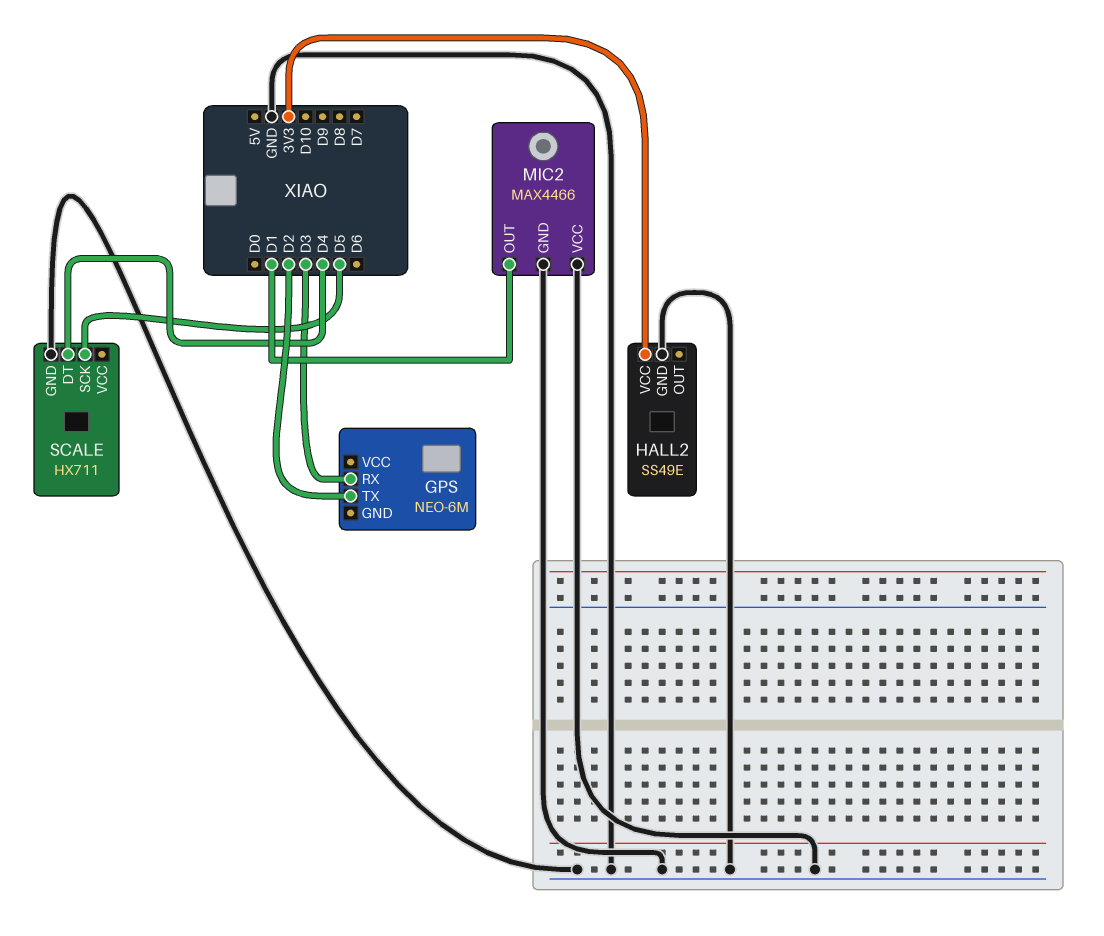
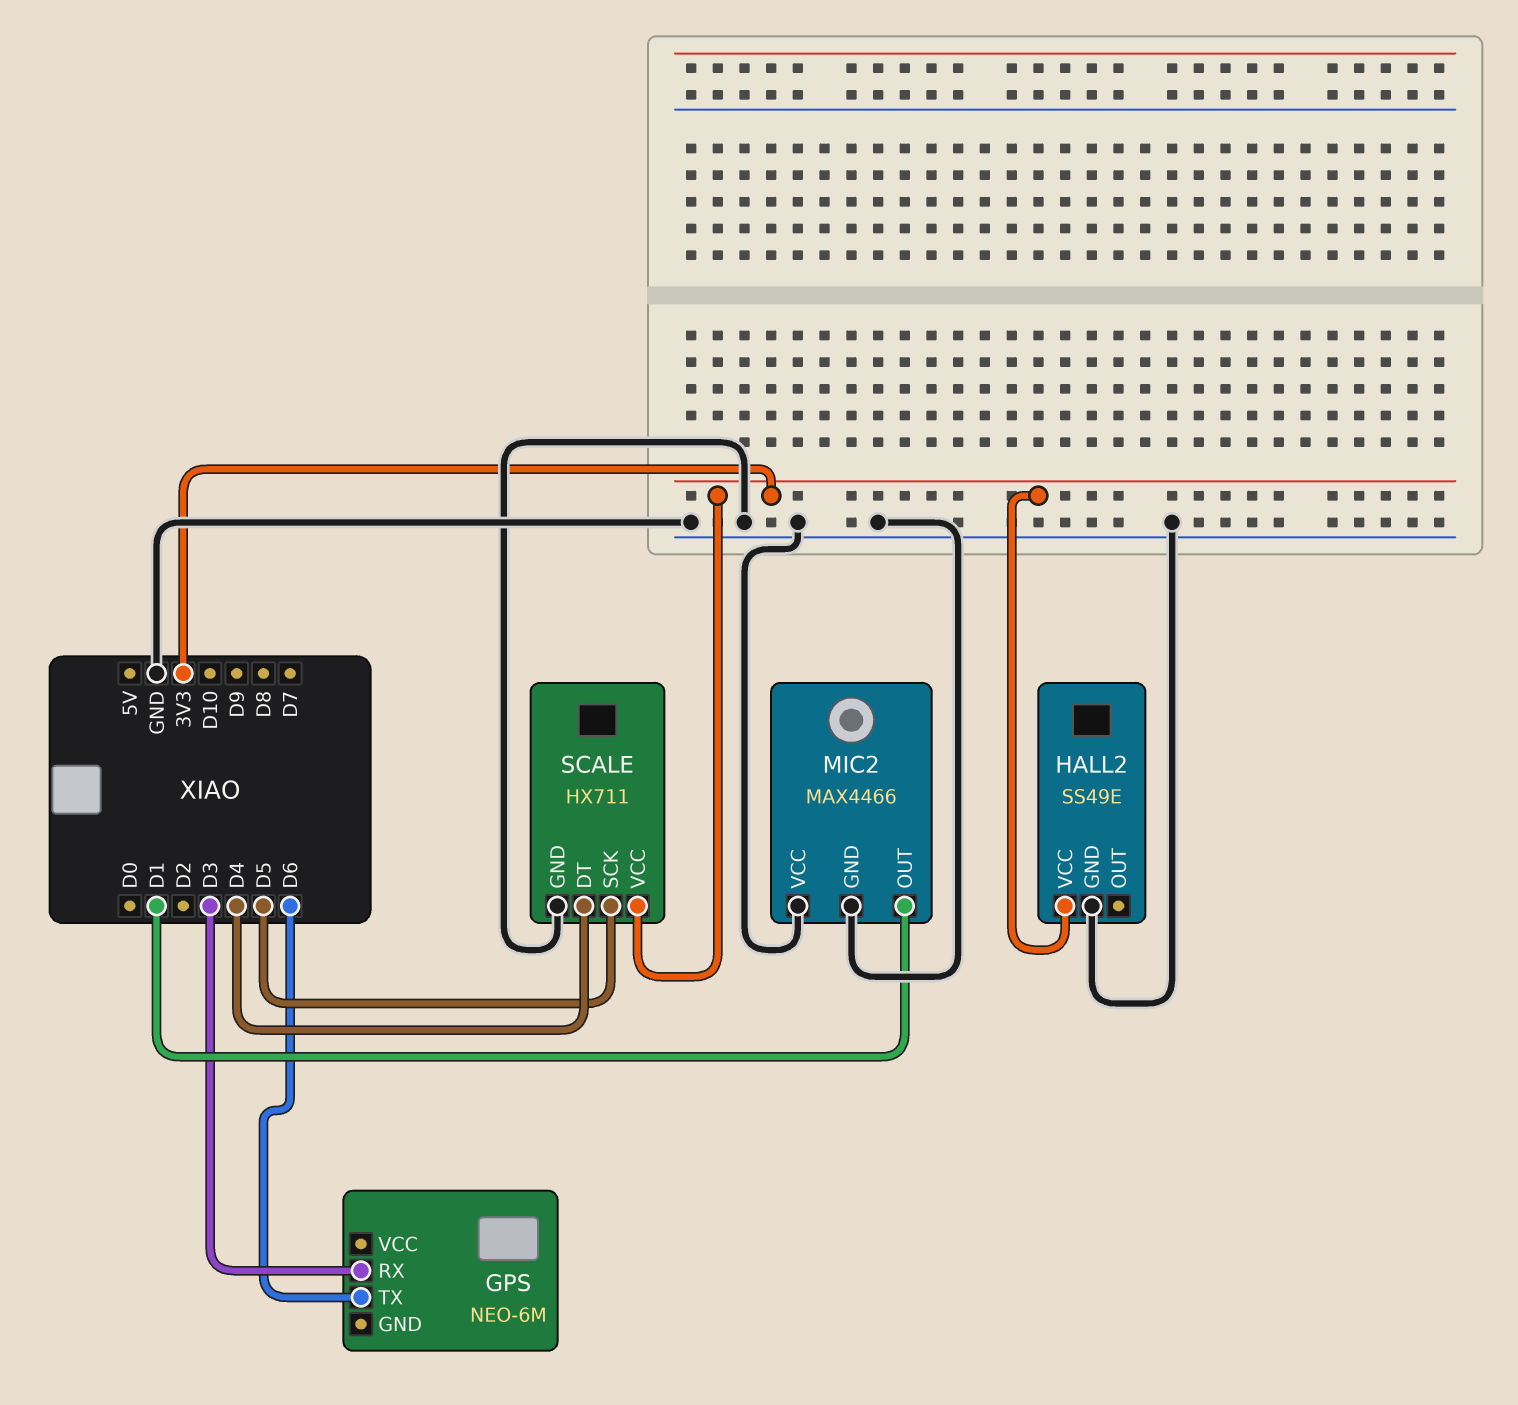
GPS pin TX: D2 -> D6
SCALE pin VCC: none -> 3V3

